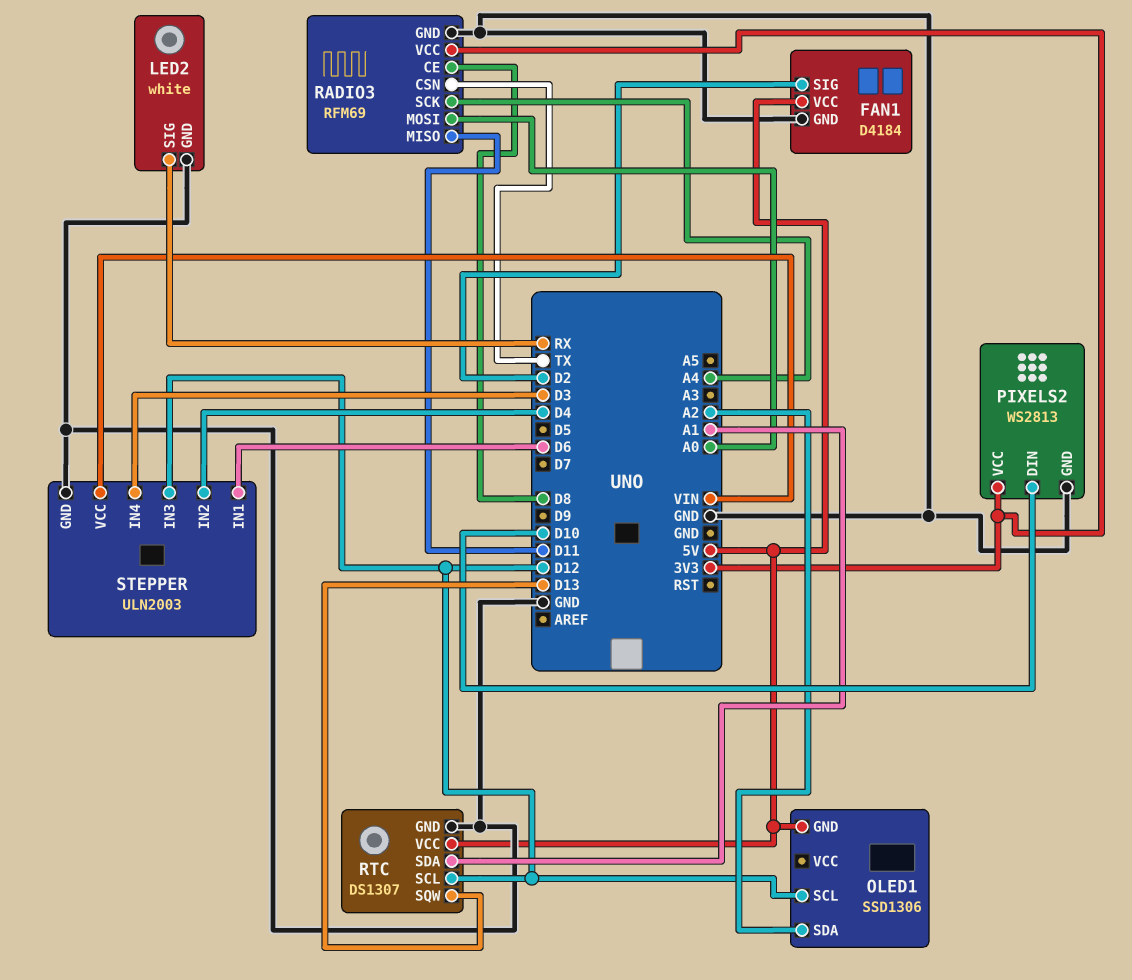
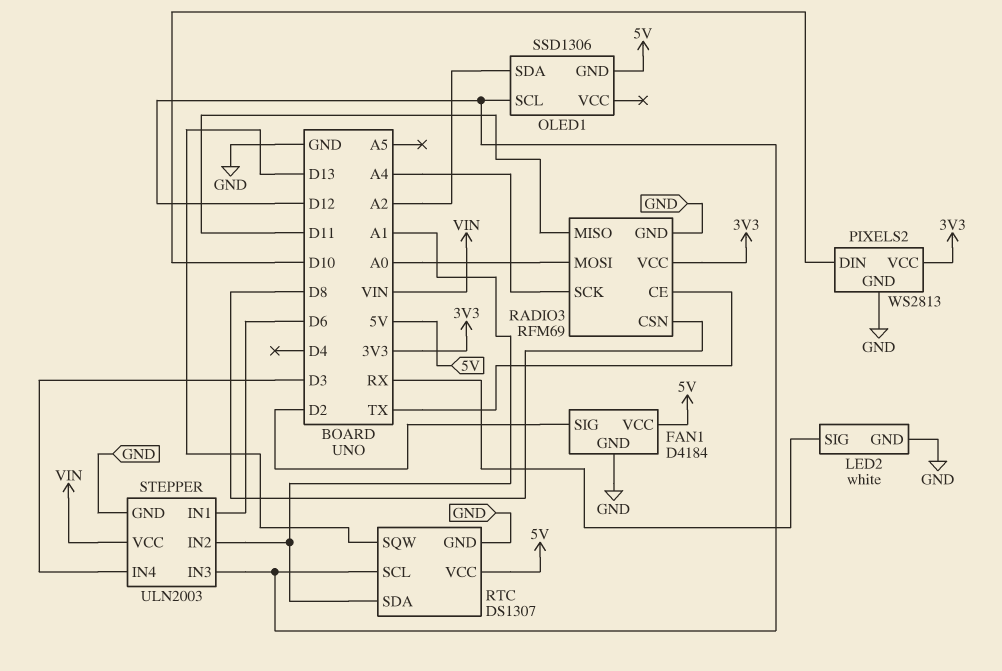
RADIO3 pin CE: D8 -> TX
RADIO3 pin CSN: TX -> D8
STEPPER pin IN2: D4 -> A1

